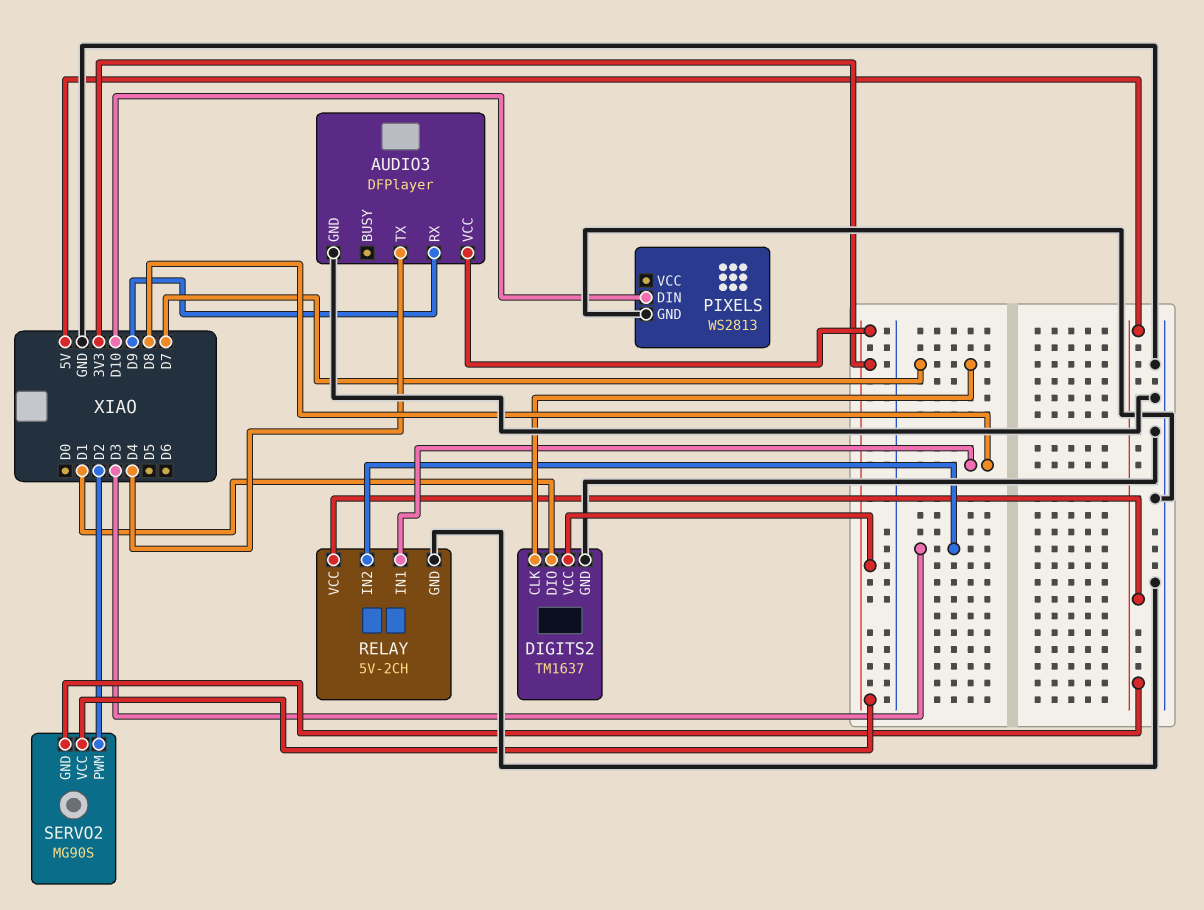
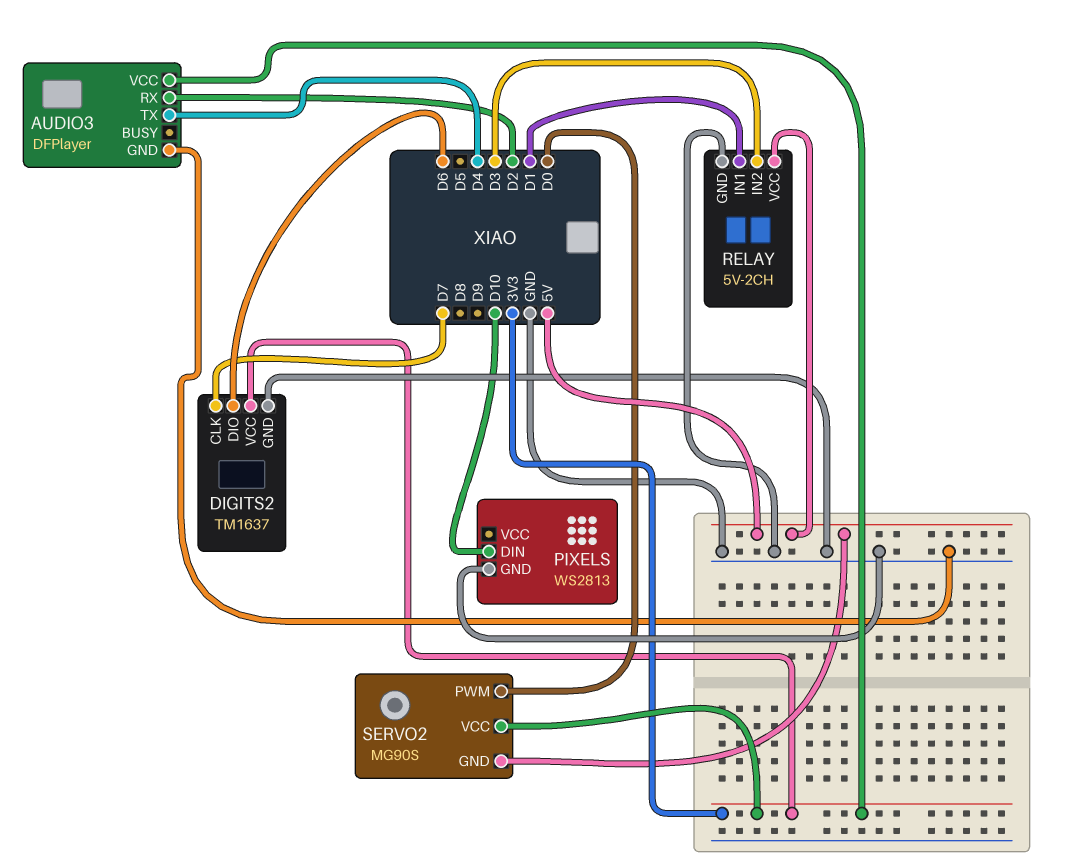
AUDIO3 pin RX: D9 -> D2
DIGITS2 pin DIO: D1 -> D6
RELAY pin IN1: D8 -> D1
SERVO2 pin PWM: D2 -> D0

